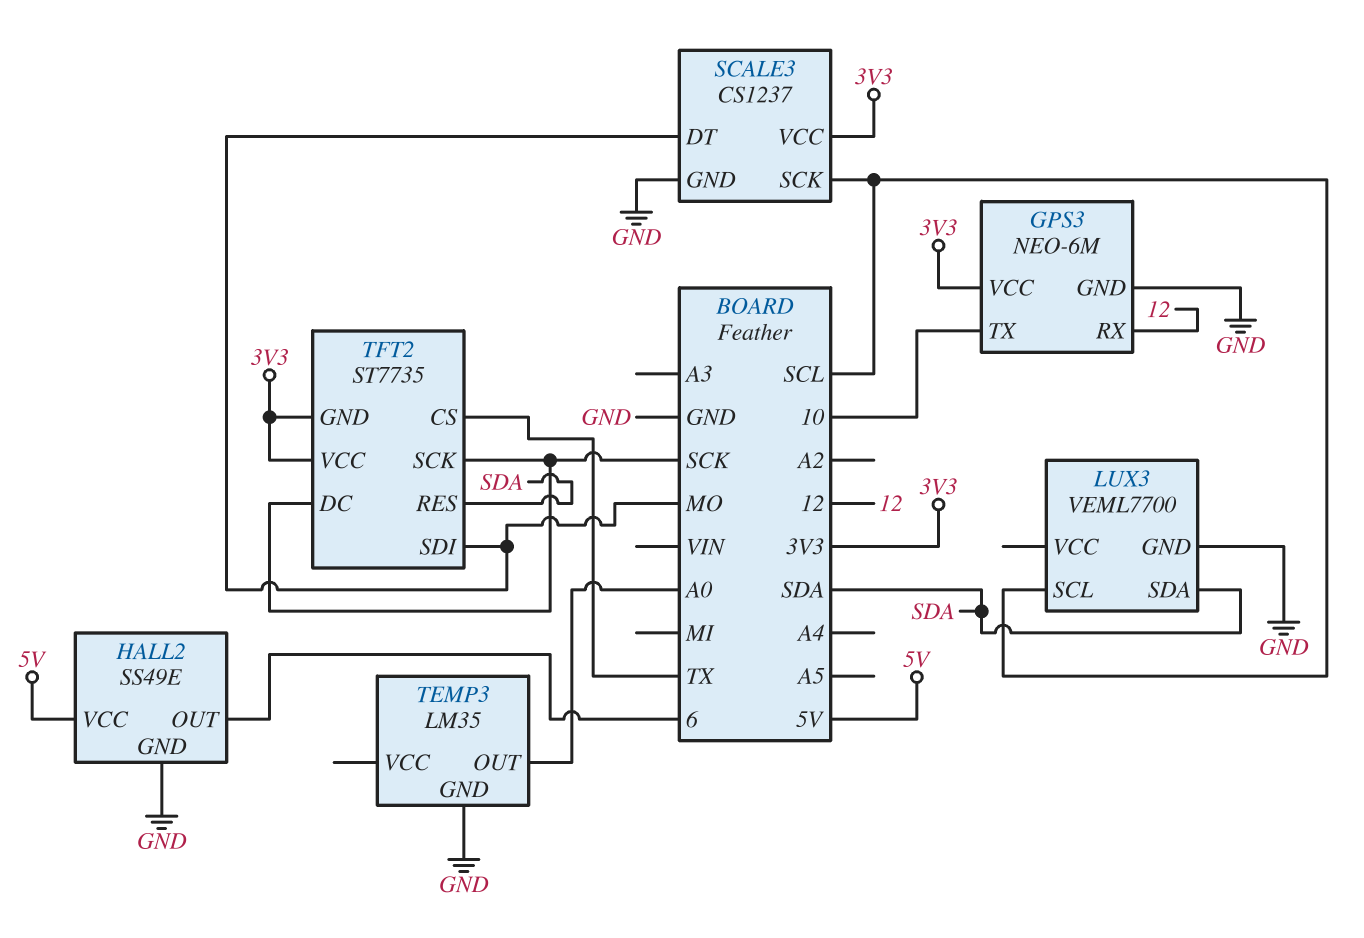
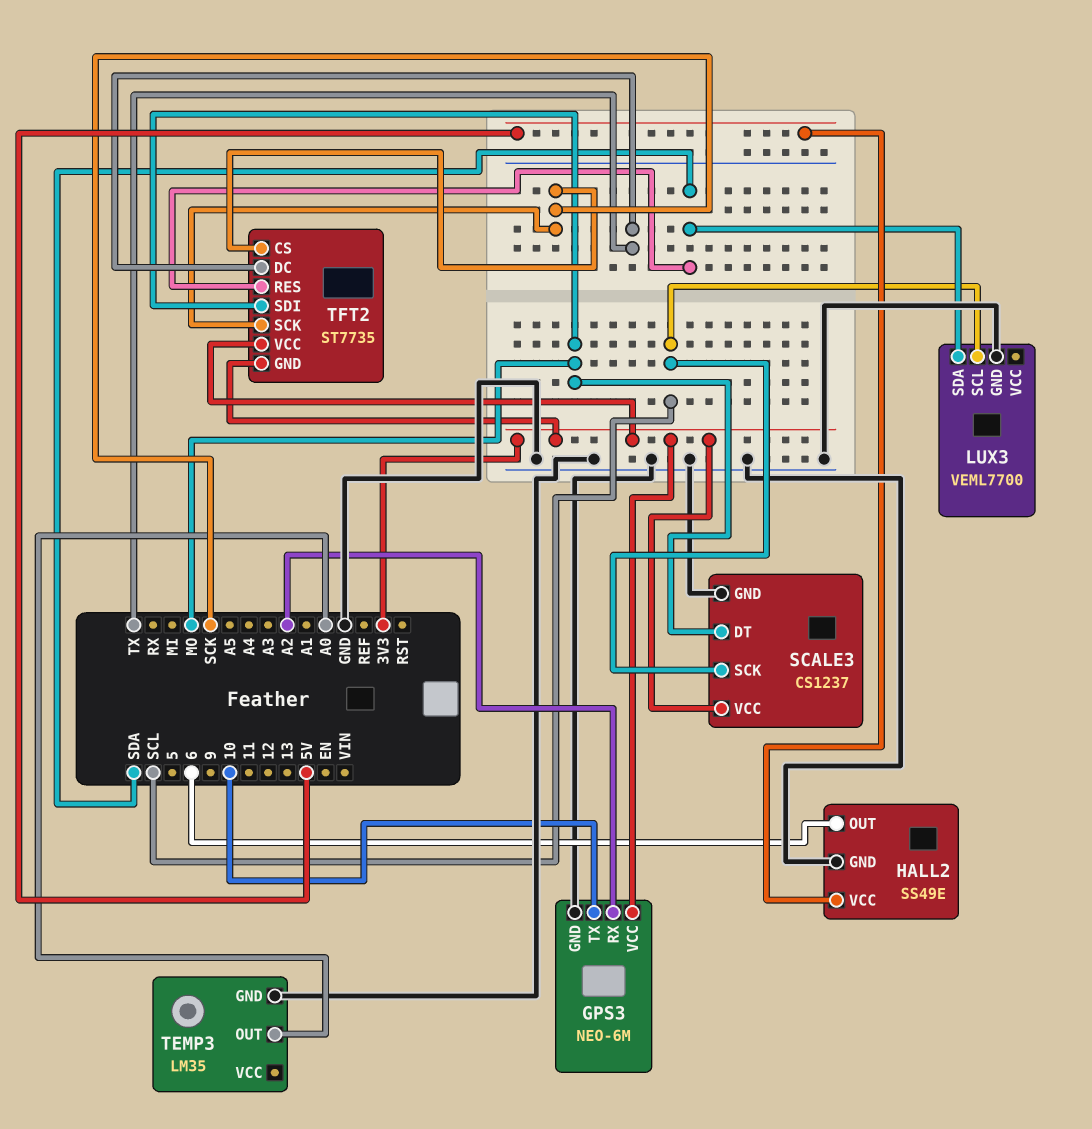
GPS3 pin RX: 12 -> A2
TFT2 pin CS: TX -> SCK
TFT2 pin DC: SCK -> TX

